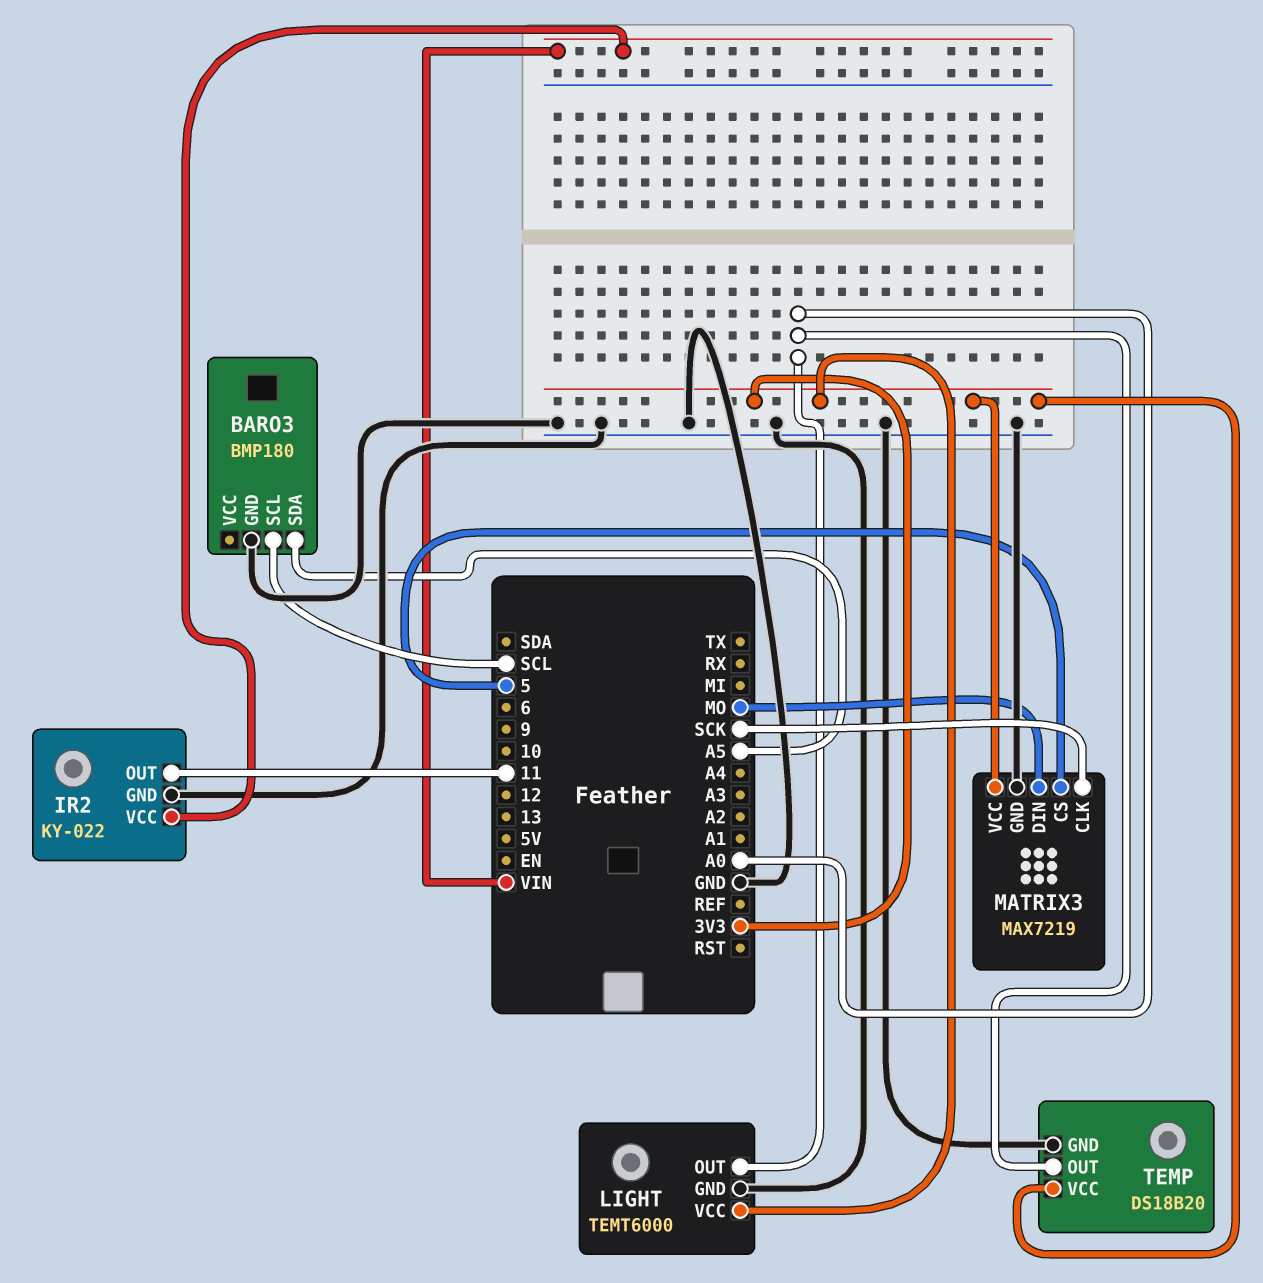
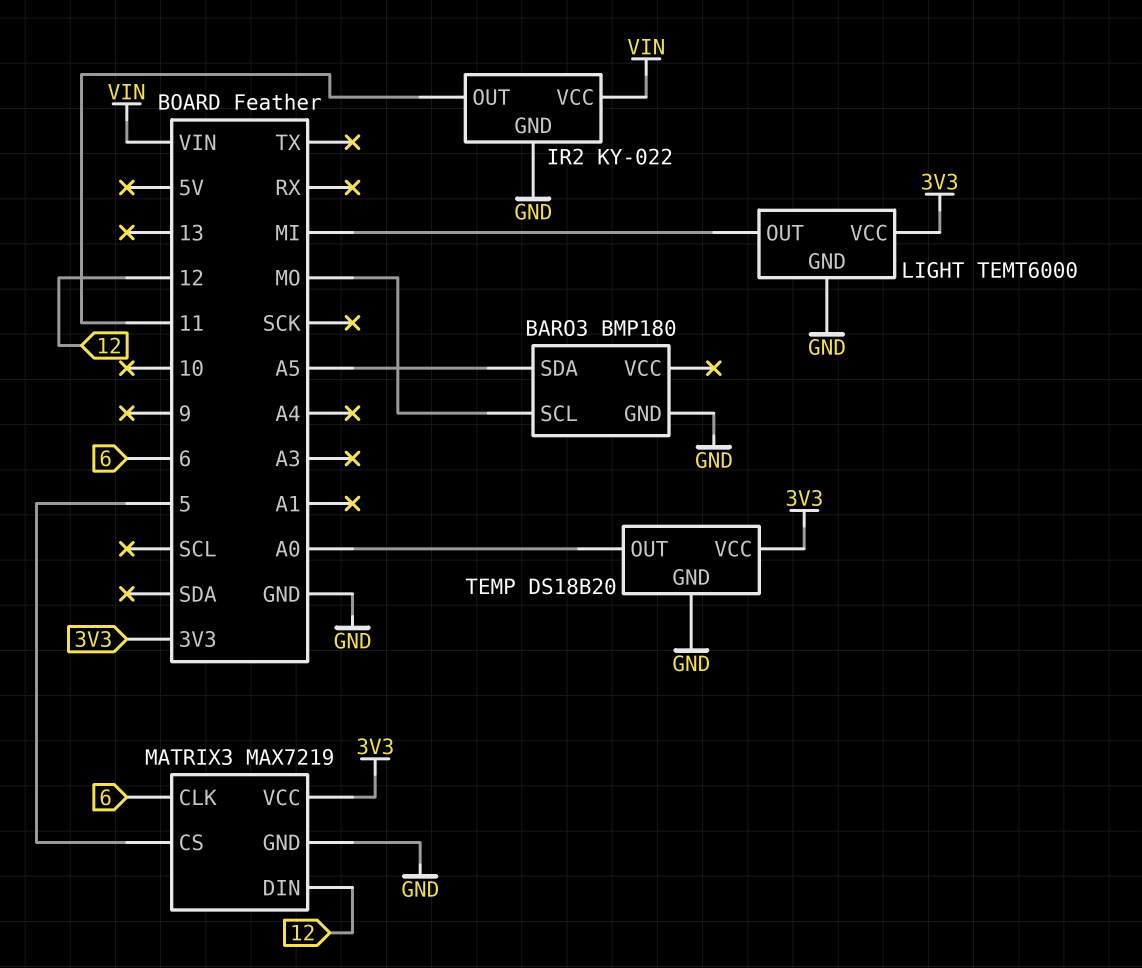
BARO3 pin SCL: SCL -> MO
LIGHT pin OUT: A0 -> MI
MATRIX3 pin CLK: SCK -> 6
MATRIX3 pin DIN: MO -> 12

